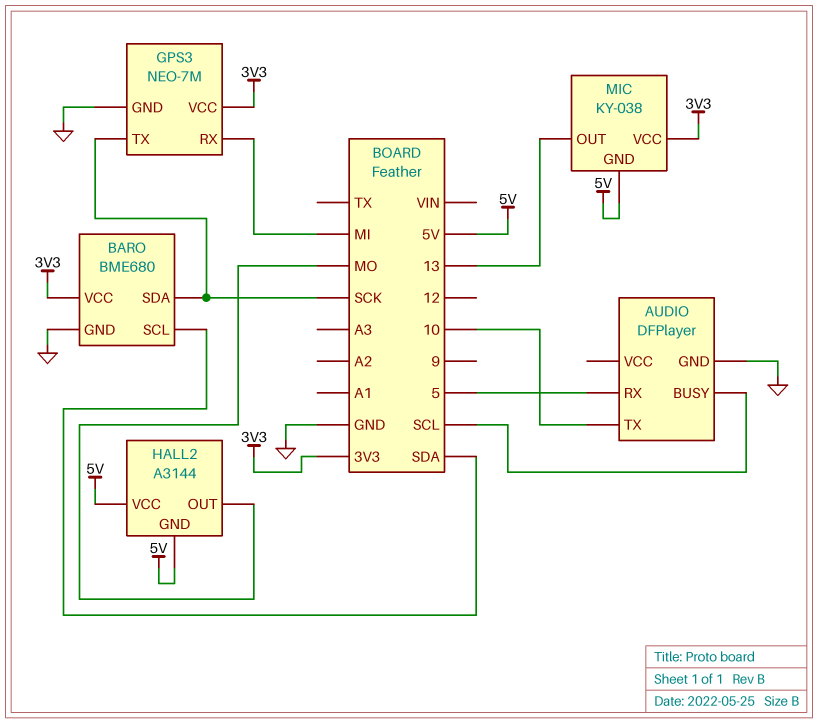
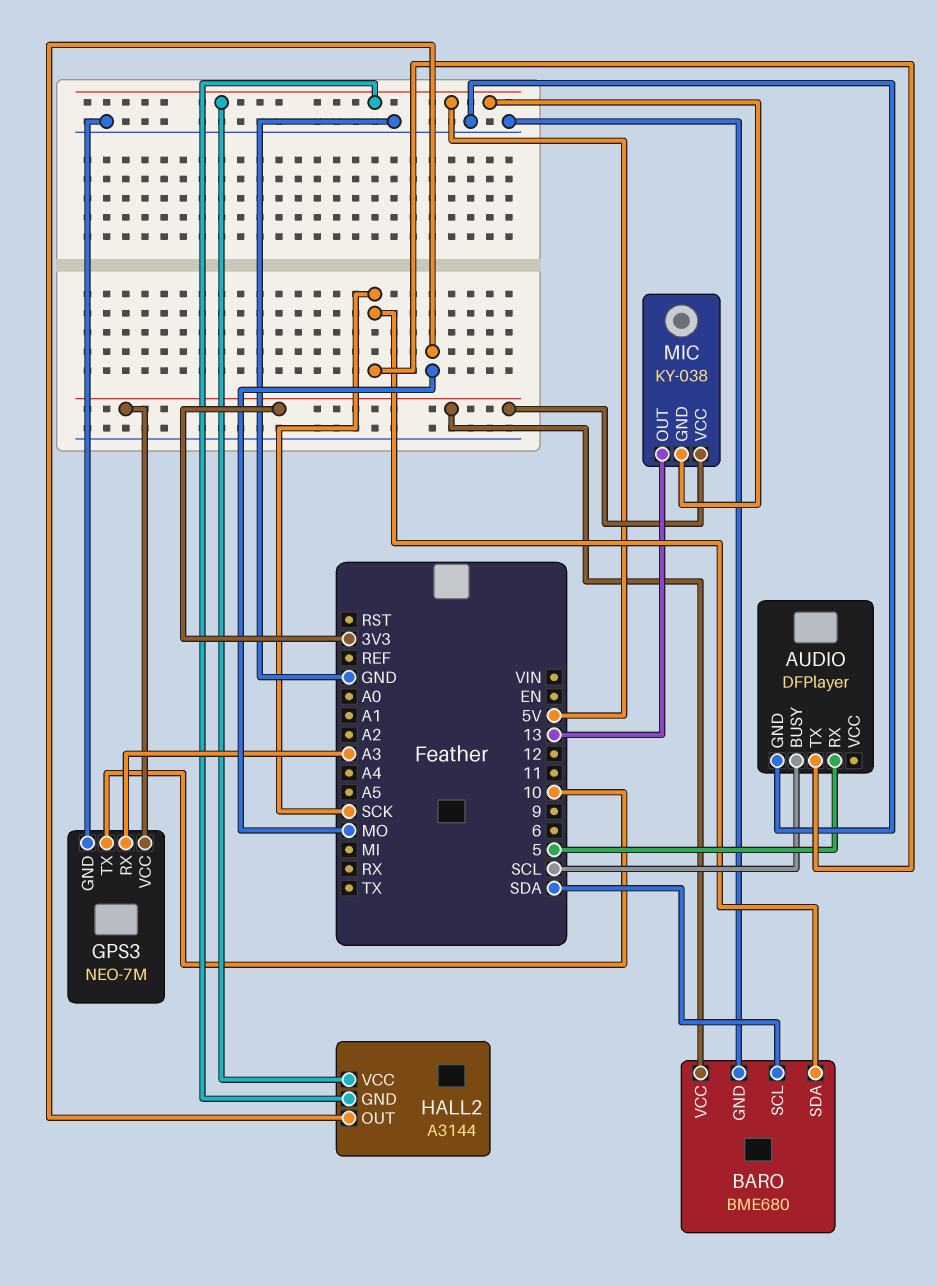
AUDIO pin TX: 10 -> SCK
GPS3 pin RX: MI -> A3
GPS3 pin TX: SCK -> 10

